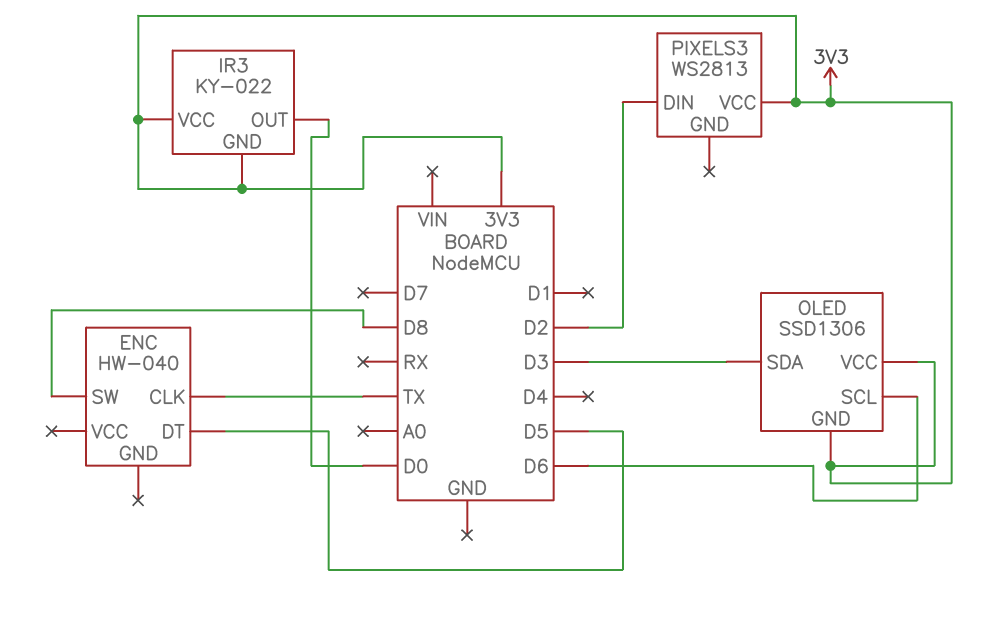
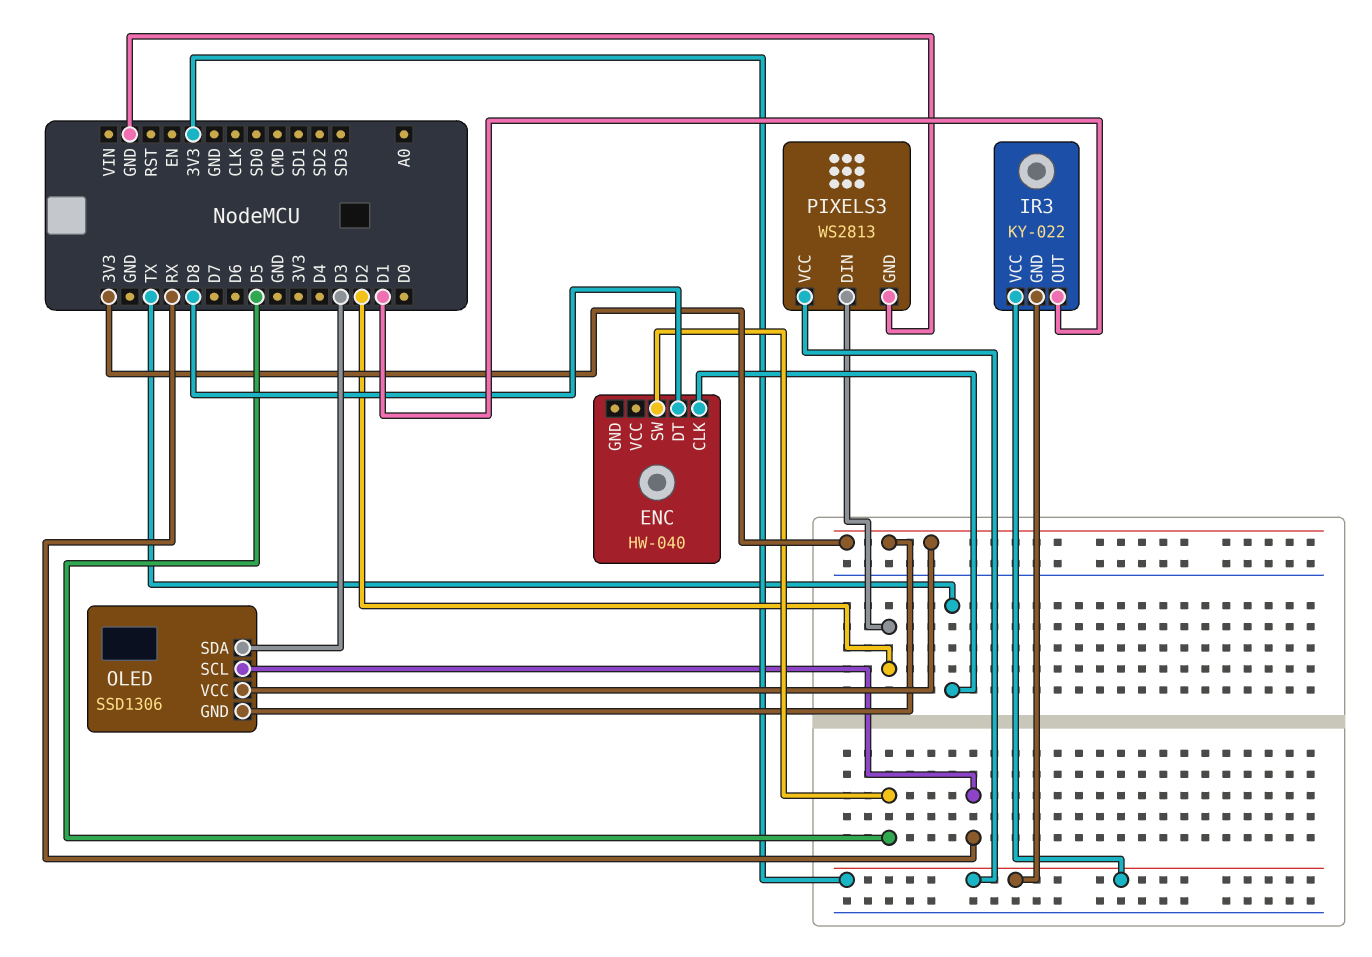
ENC pin DT: D5 -> D8
ENC pin SW: D8 -> D5
IR3 pin OUT: D0 -> D1
OLED pin SCL: D6 -> RX
PIXELS3 pin GND: none -> GND

